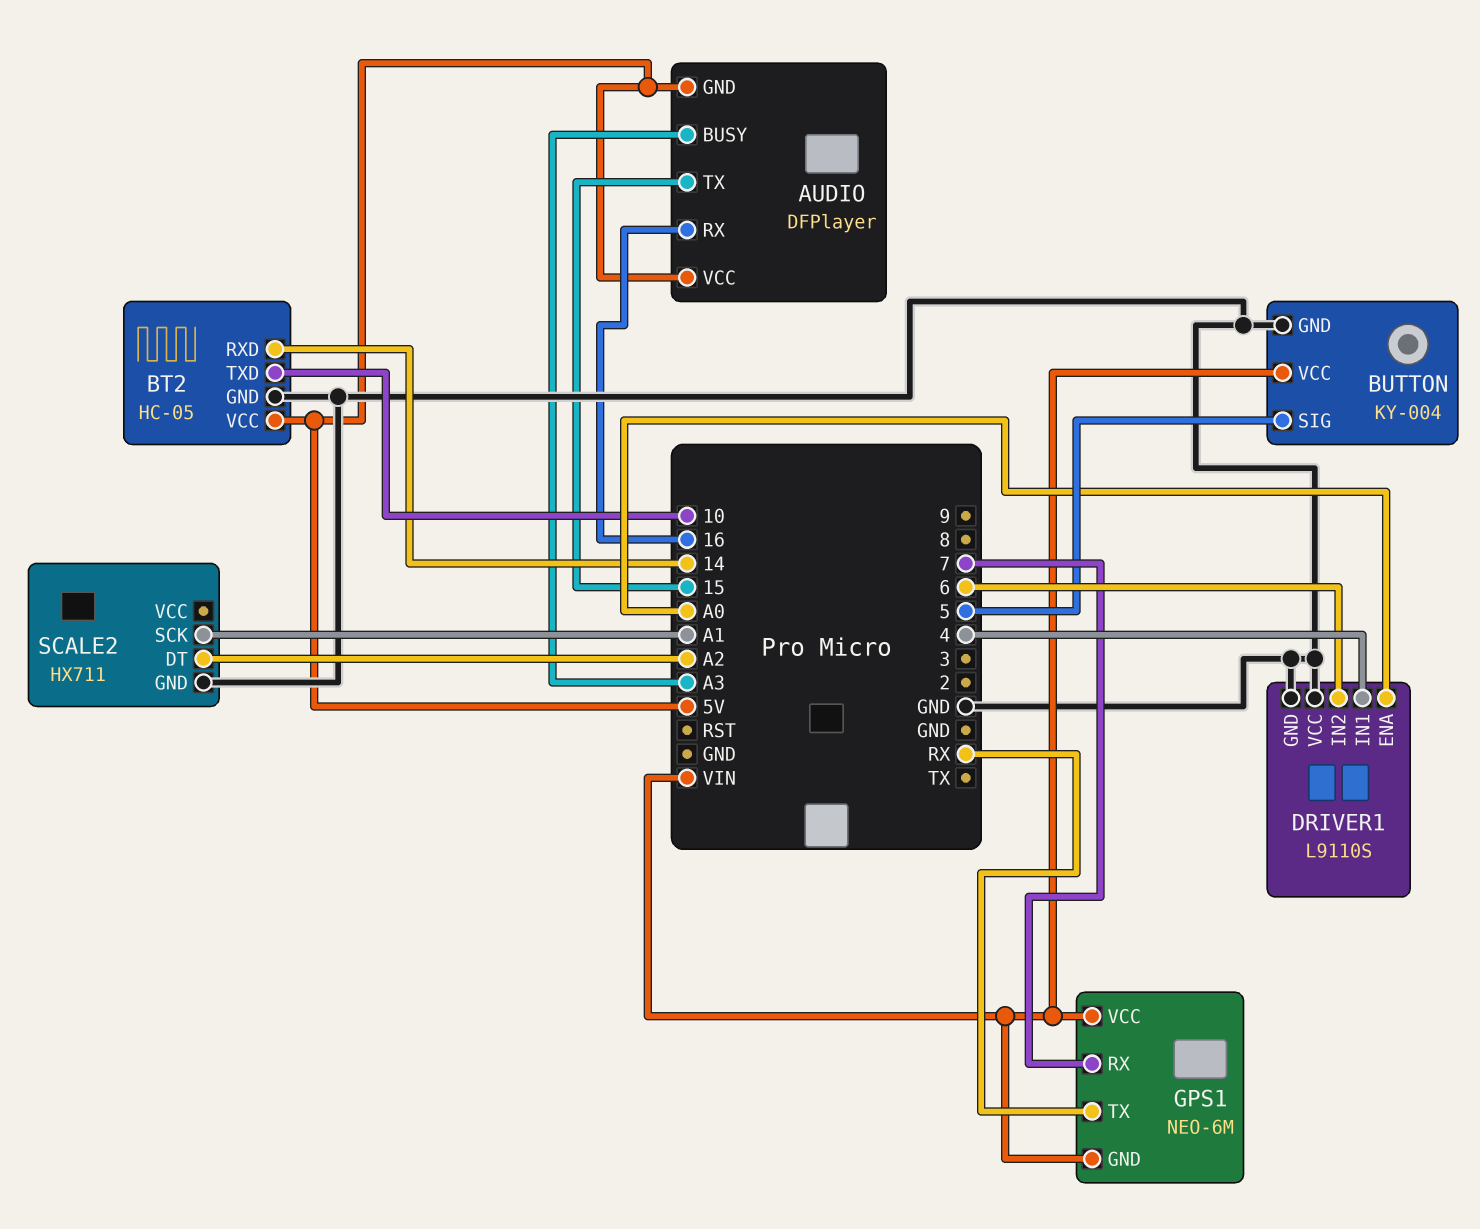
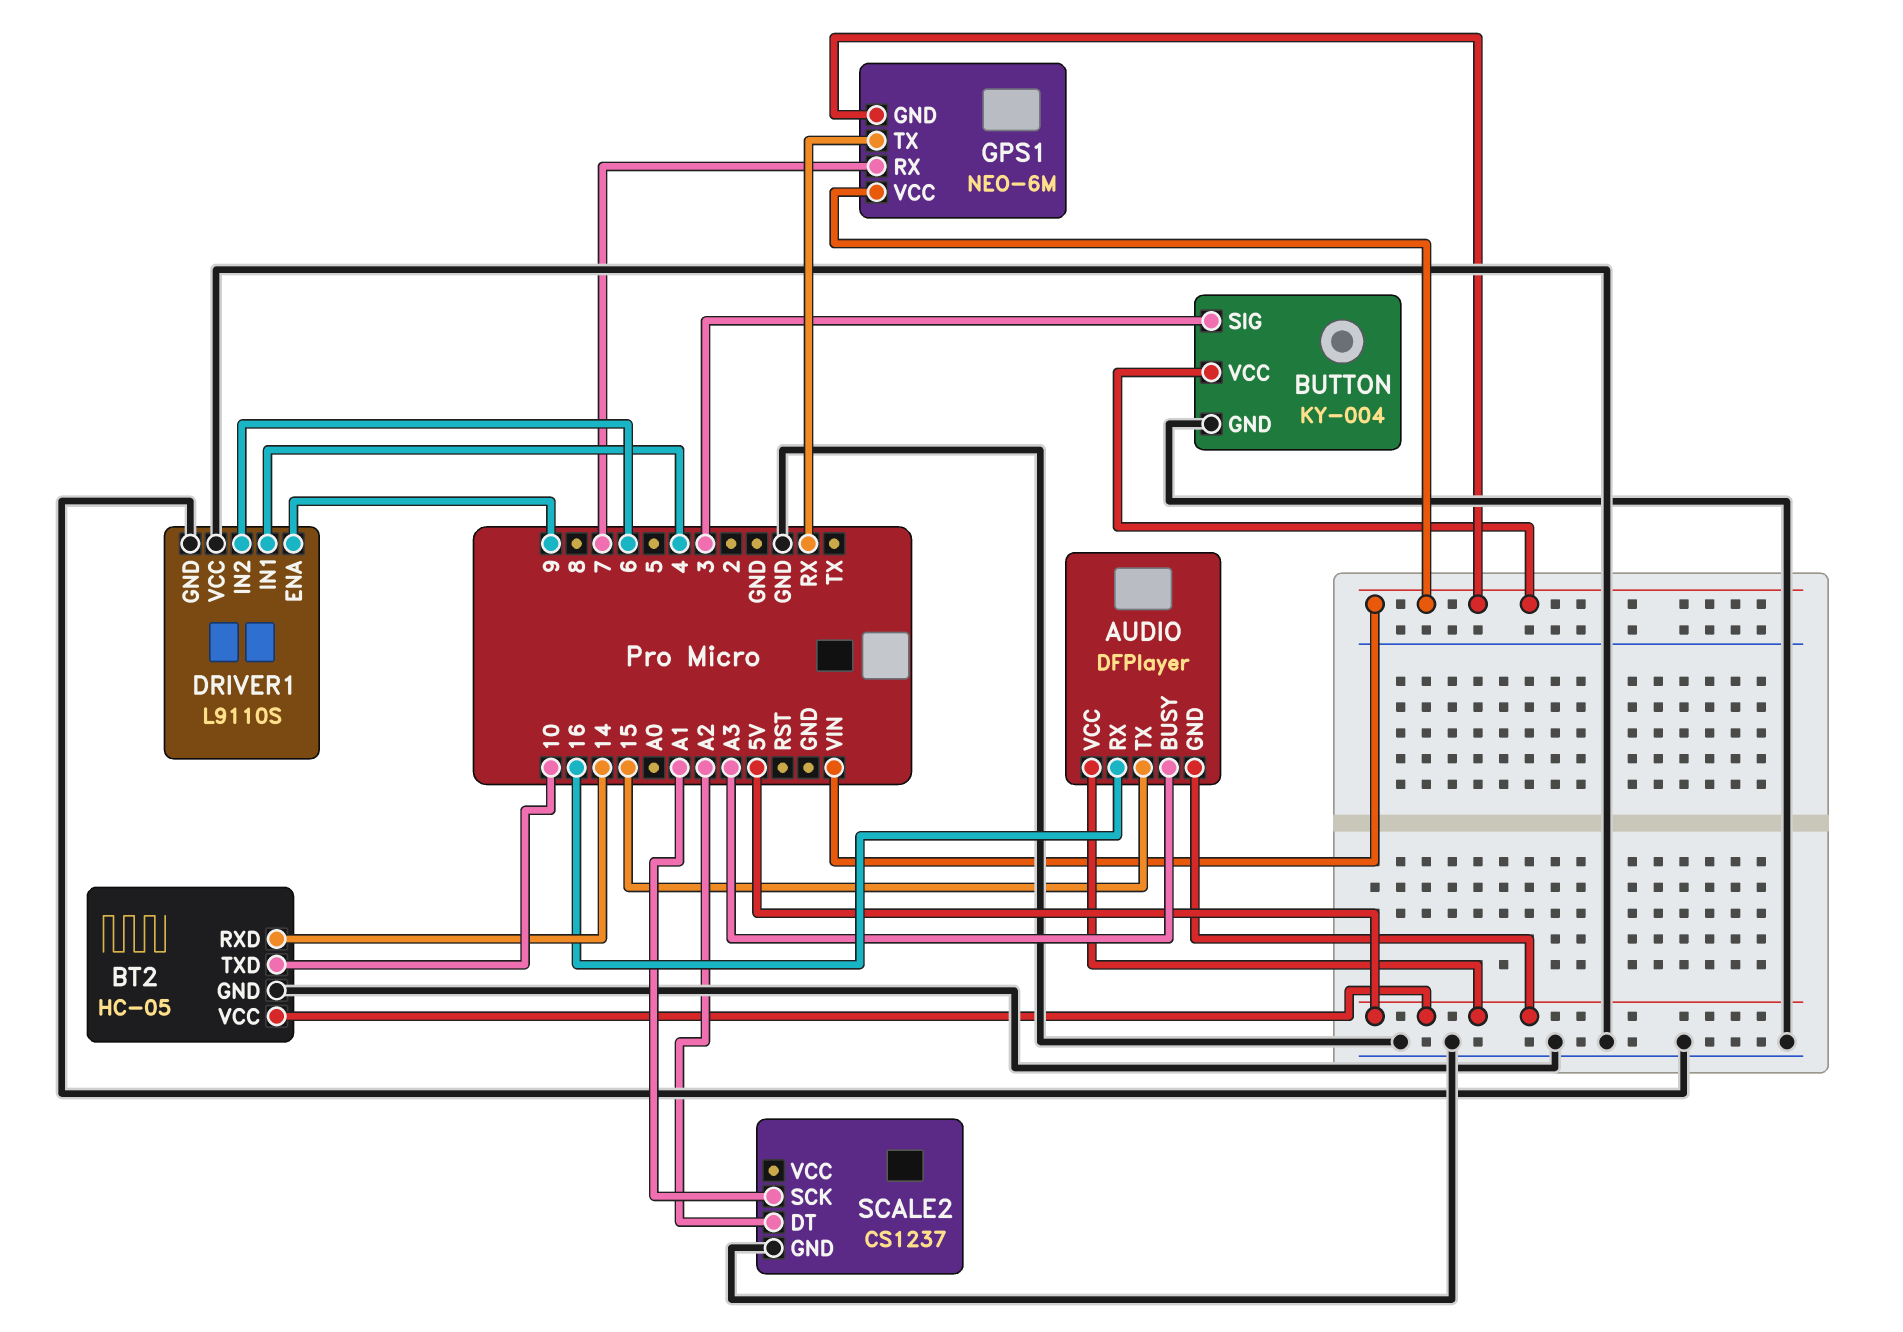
BUTTON pin SIG: 5 -> 3
DRIVER1 pin ENA: A0 -> 9
SCALE2: HX711 -> CS1237

